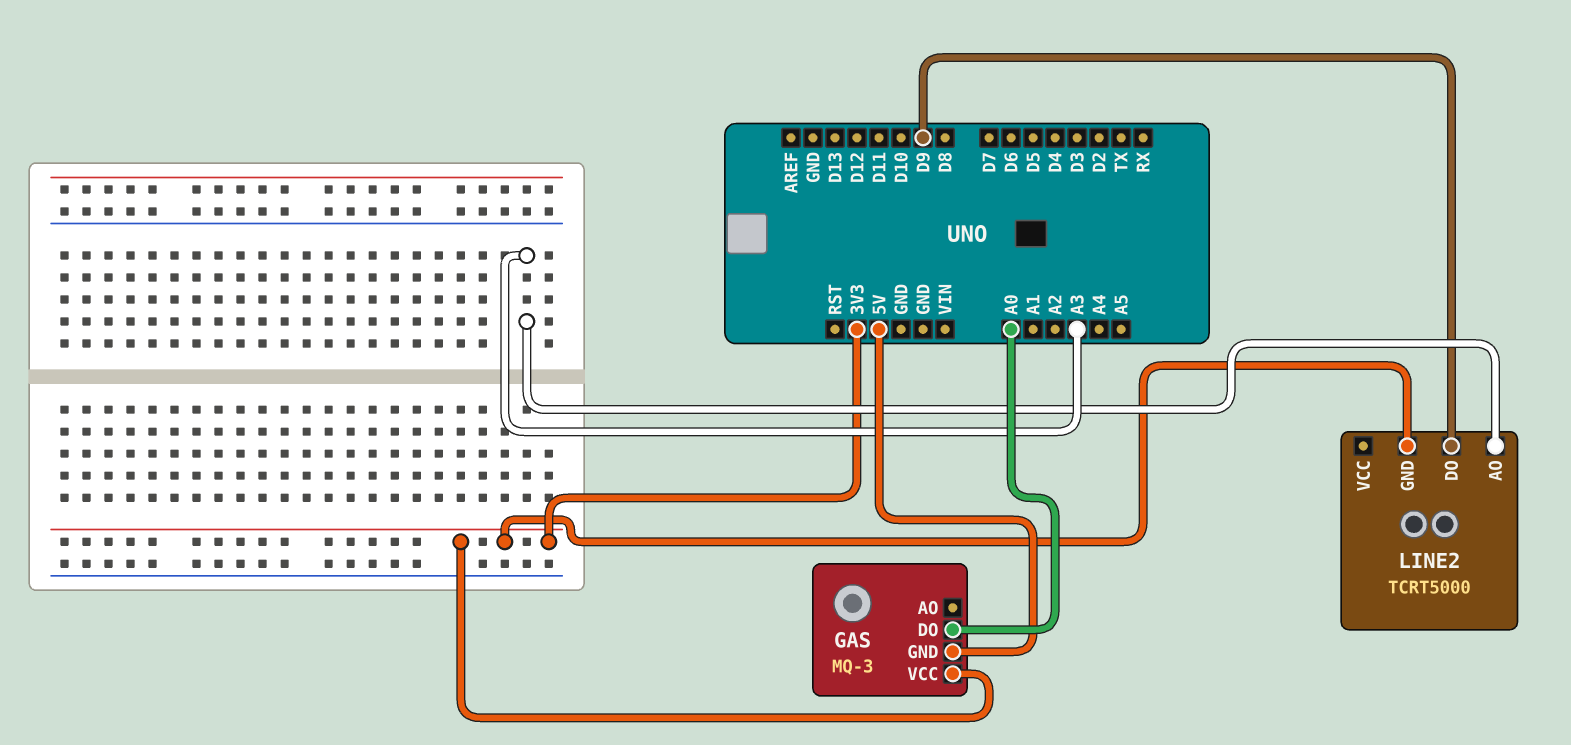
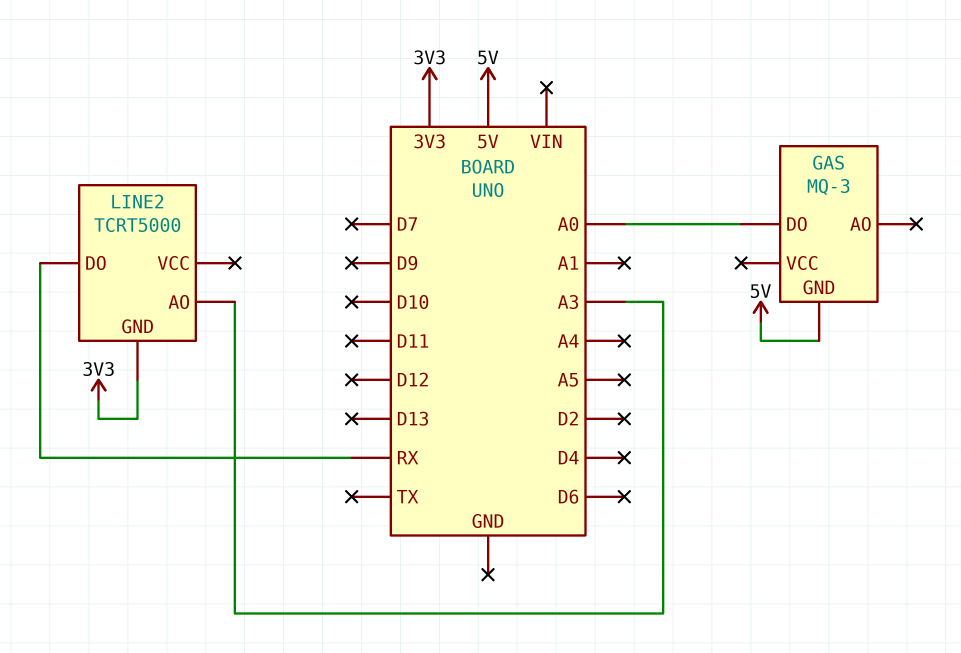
GAS pin VCC: 3V3 -> none
LINE2 pin DO: D9 -> RX

